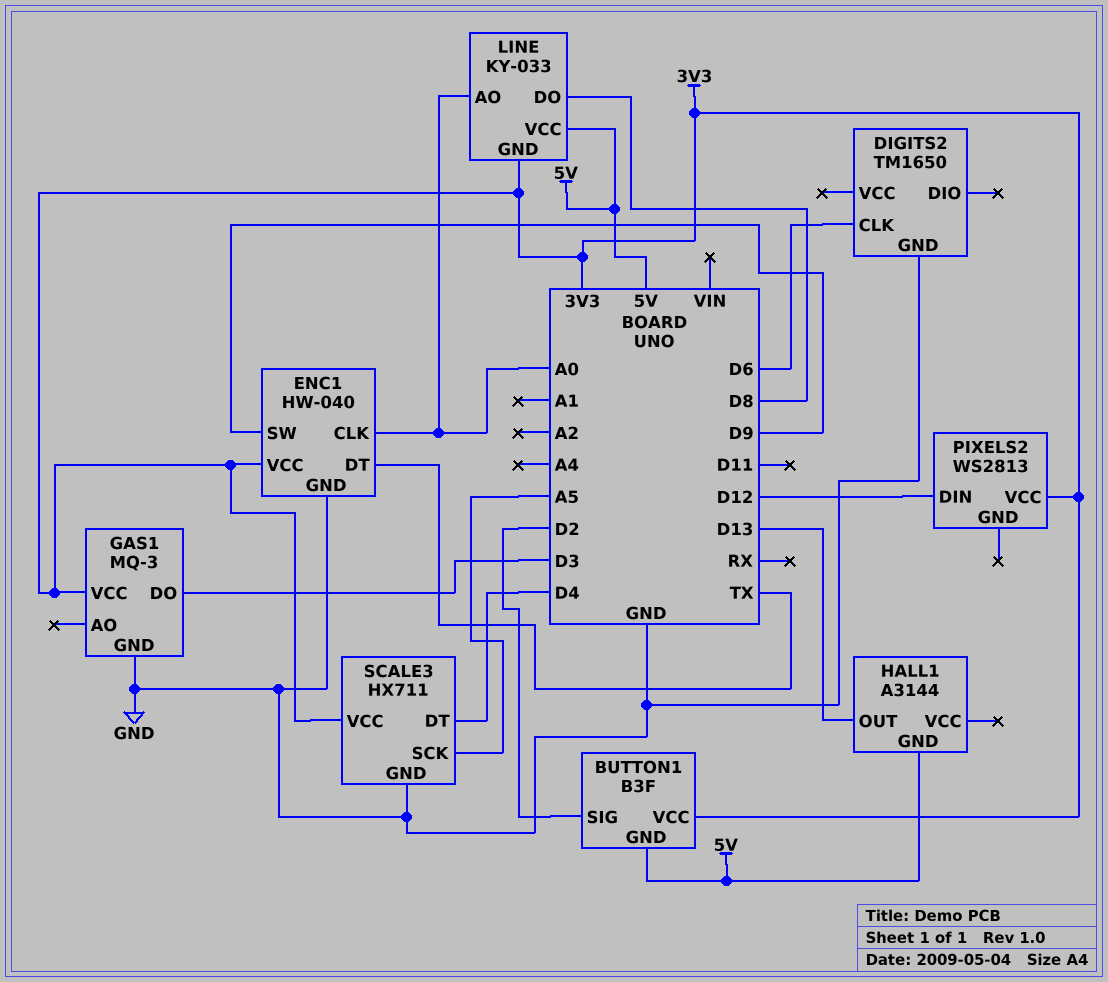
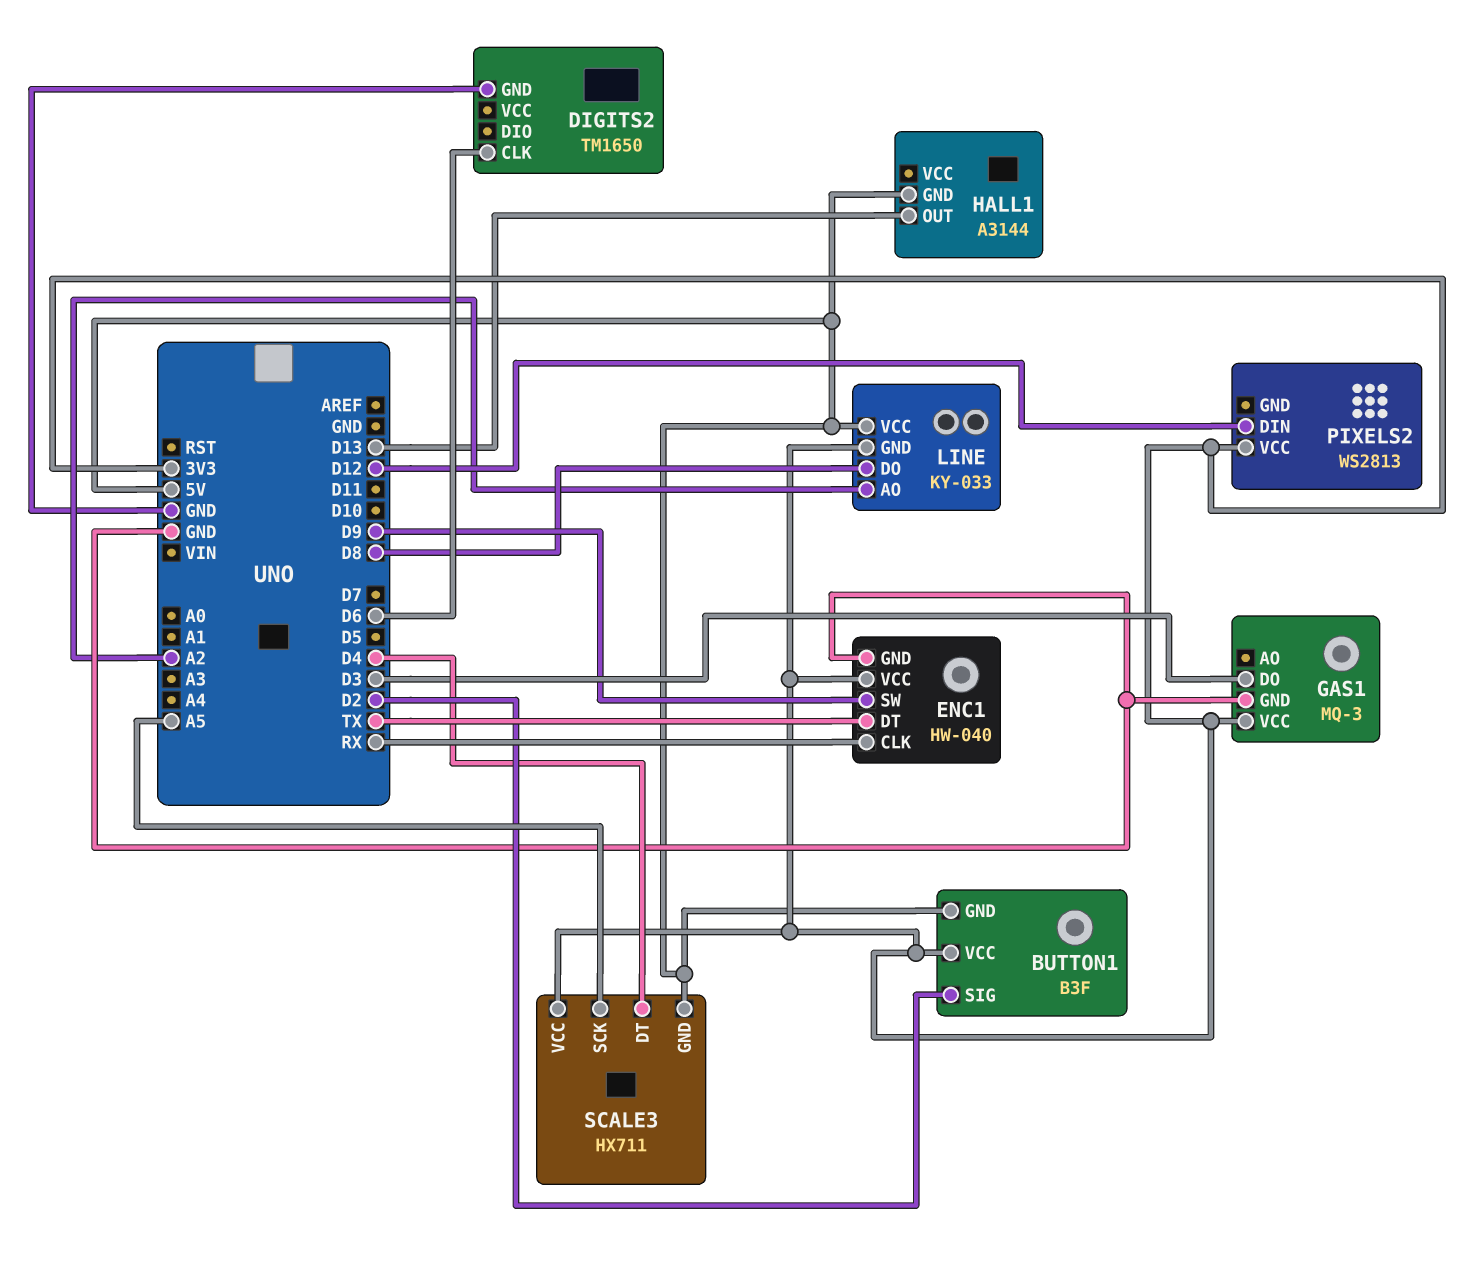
ENC1 pin CLK: A0 -> RX
LINE pin AO: A0 -> A2
SCALE3 pin GND: GND -> 5V

